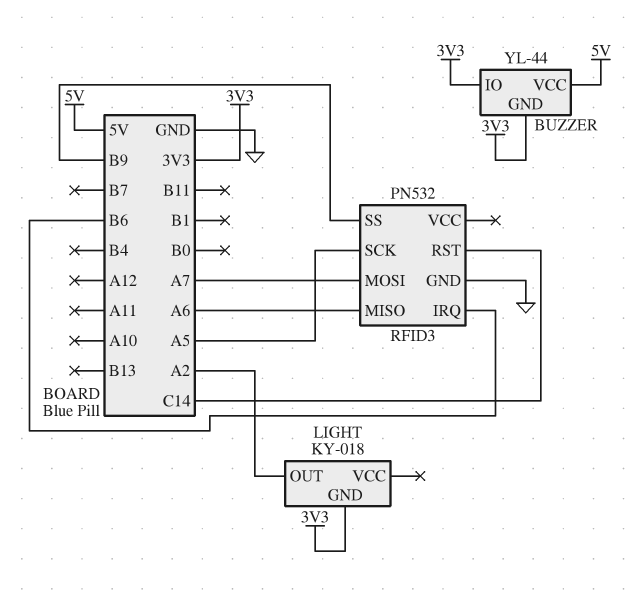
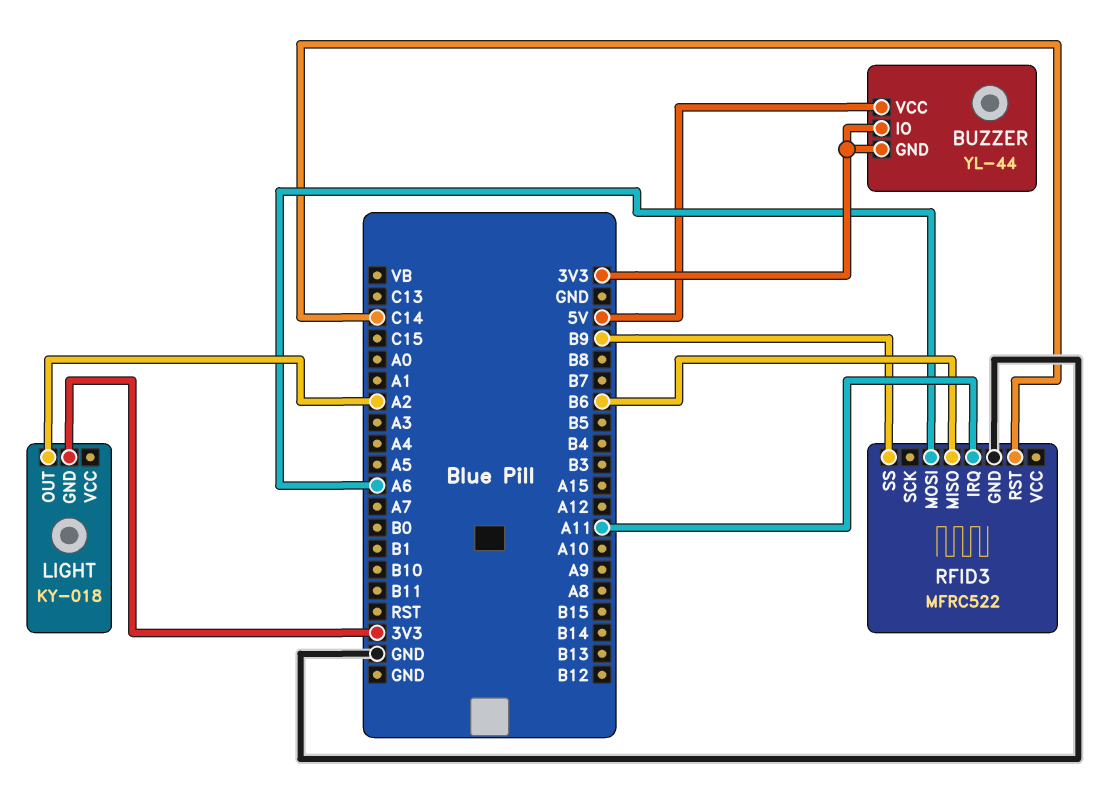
RFID3: PN532 -> MFRC522
RFID3 pin IRQ: B6 -> A11
RFID3 pin MISO: A6 -> B6
RFID3 pin MOSI: A7 -> A6
RFID3 pin SCK: A5 -> none

